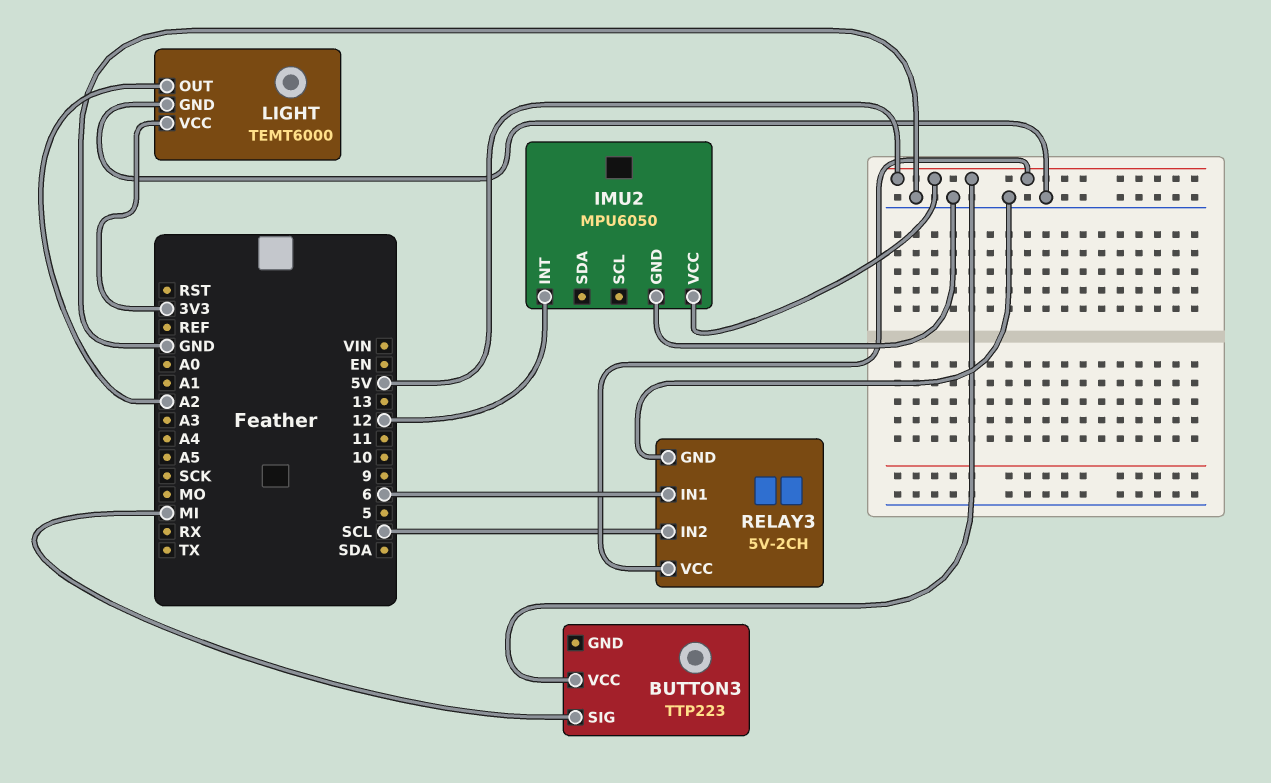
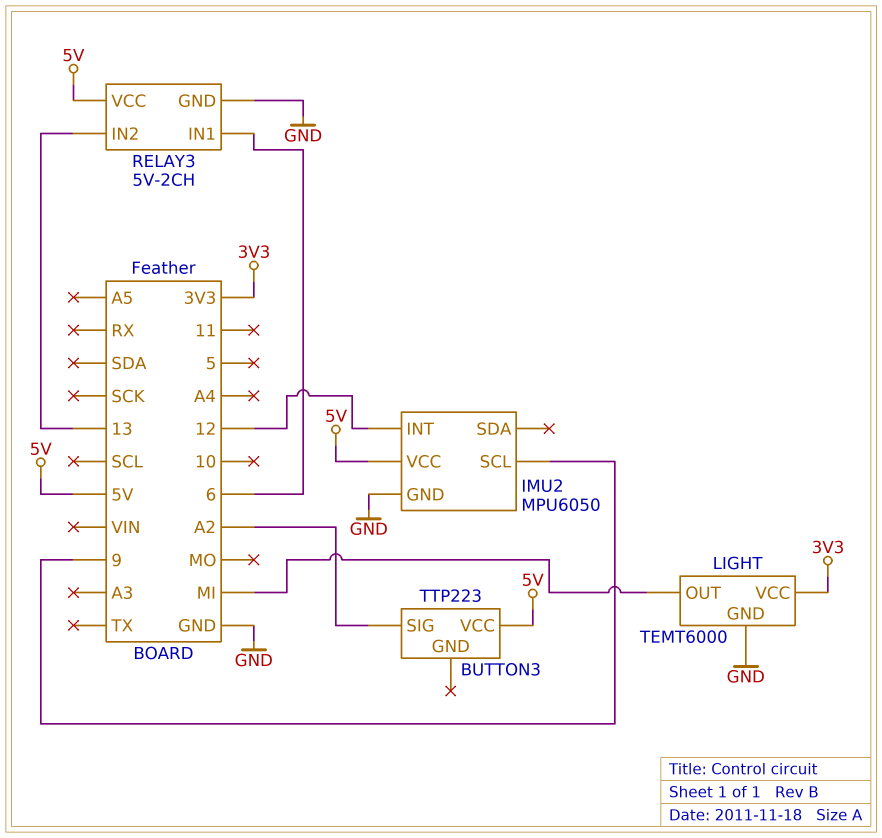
BUTTON3 pin SIG: MI -> A2
IMU2 pin SCL: none -> 9
LIGHT pin OUT: A2 -> MI
RELAY3 pin IN2: SCL -> 13

